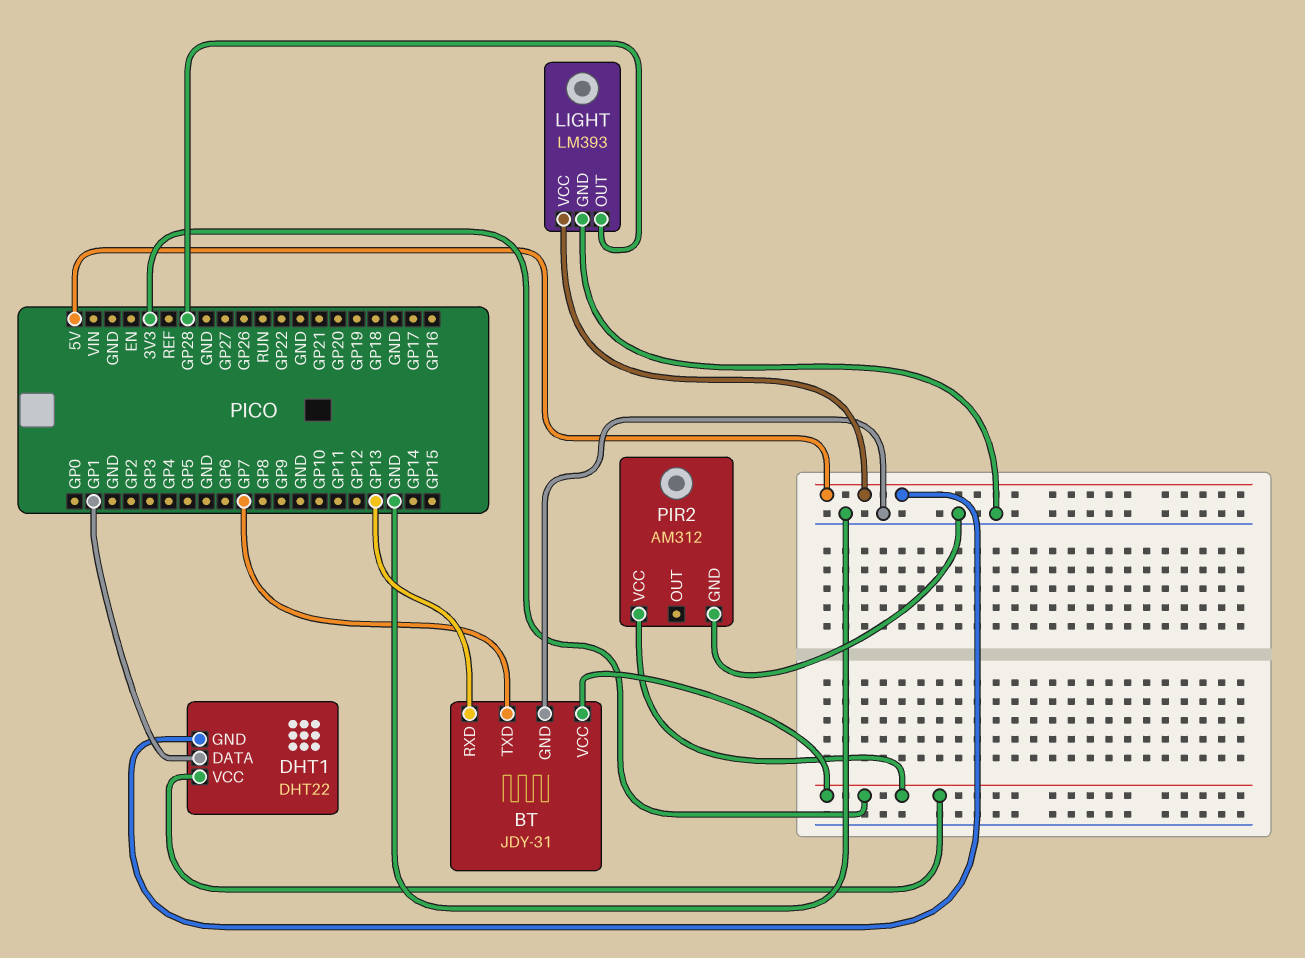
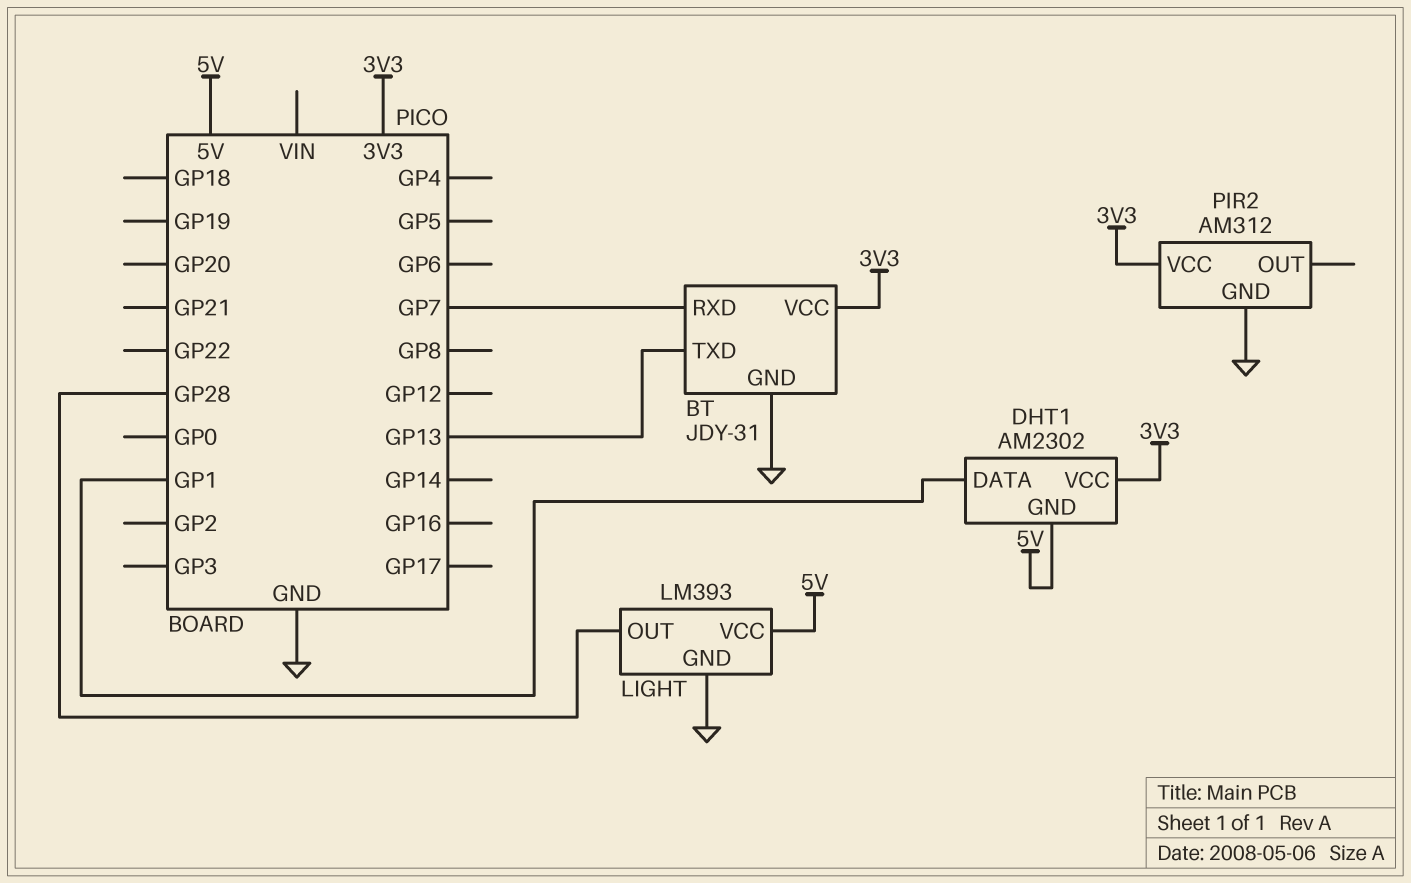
BT pin RXD: GP13 -> GP7
BT pin TXD: GP7 -> GP13
DHT1: DHT22 -> AM2302

